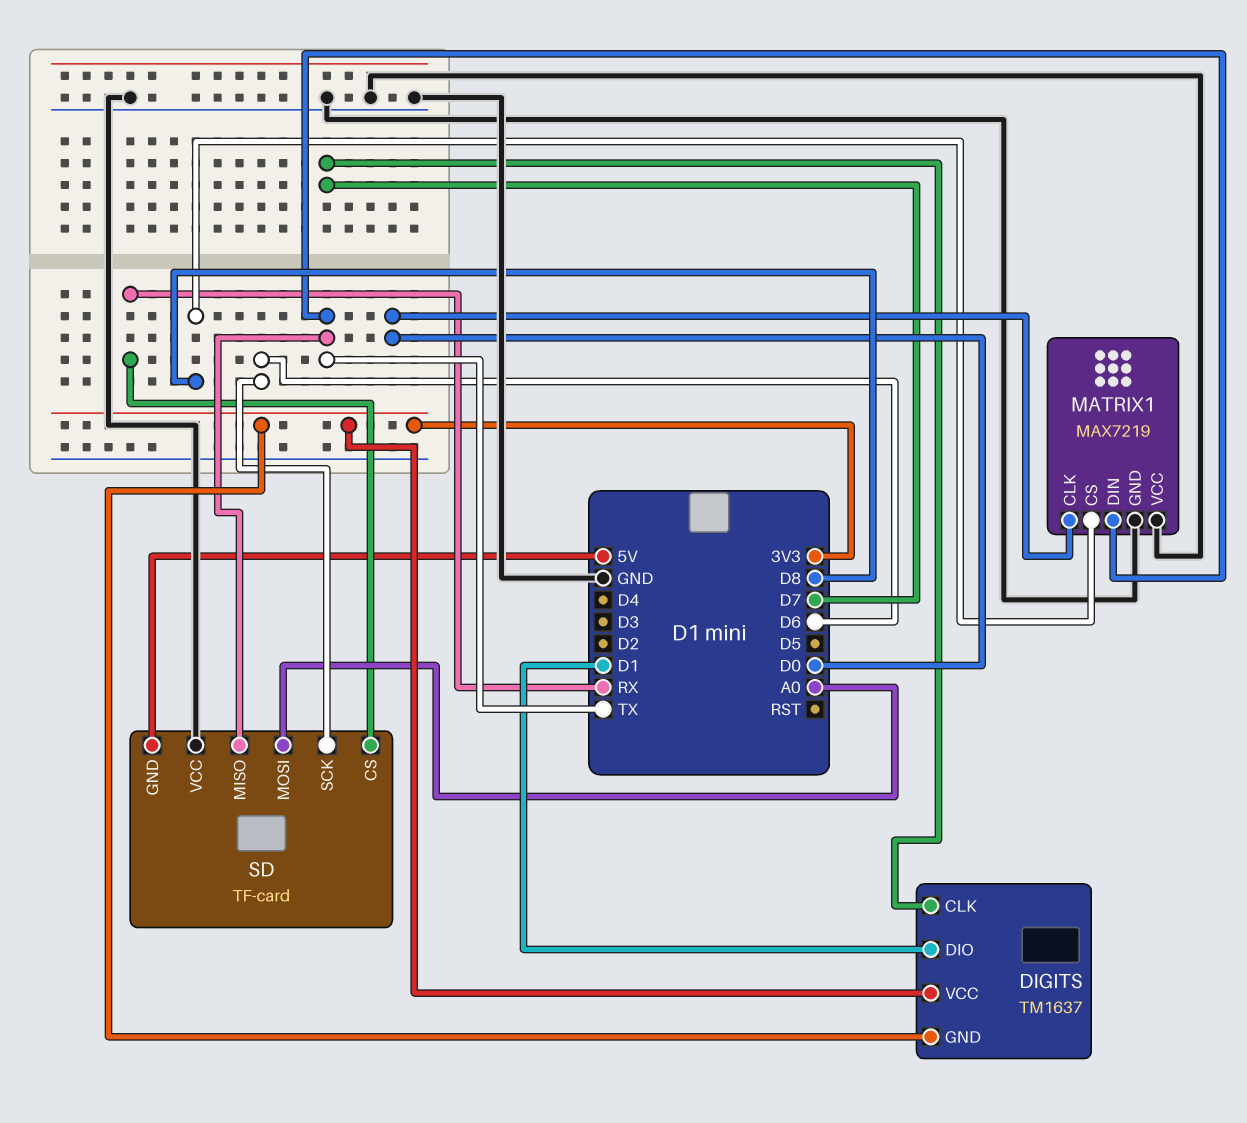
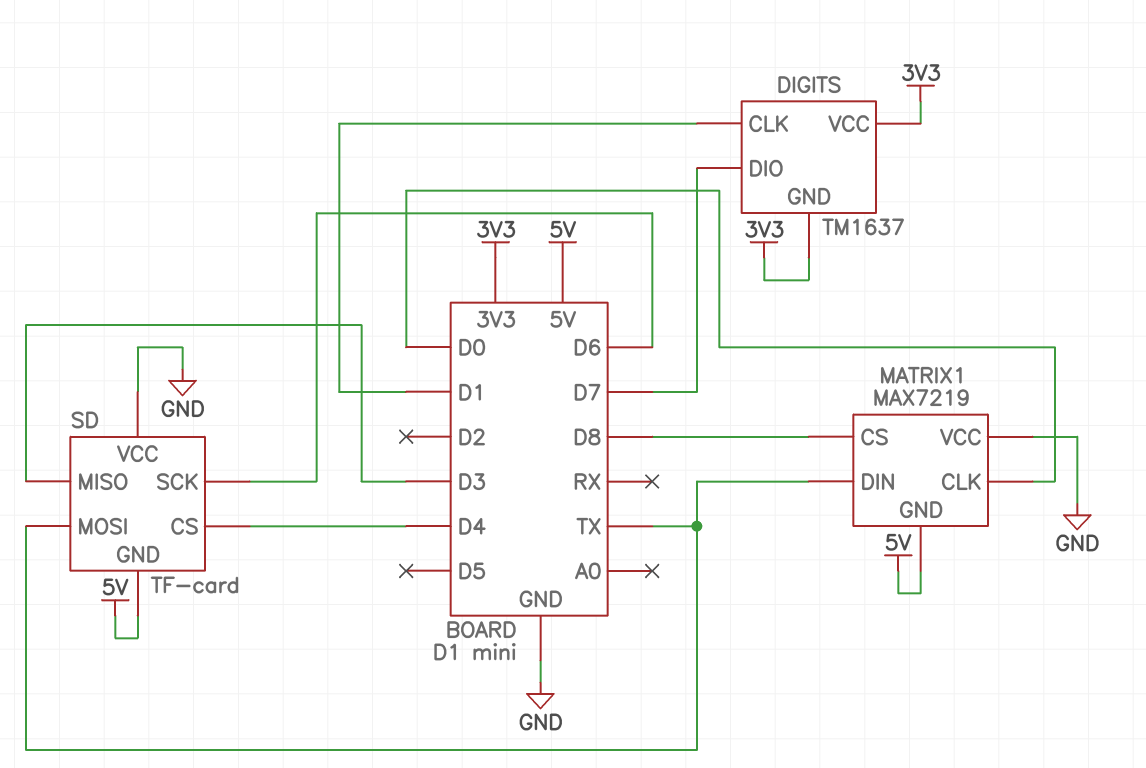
DIGITS pin CLK: D7 -> D1
DIGITS pin DIO: D1 -> D7
MATRIX1 pin GND: GND -> 5V
SD pin CS: RX -> D4
SD pin MISO: TX -> D3
SD pin MOSI: A0 -> TX

